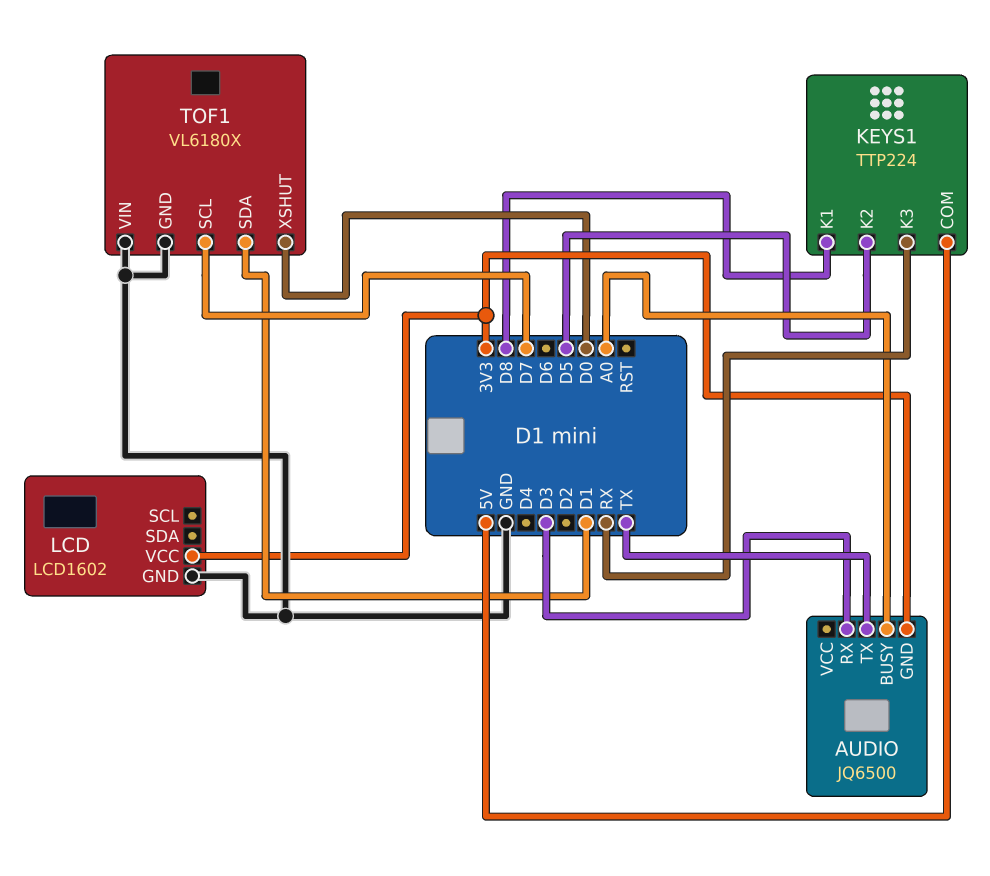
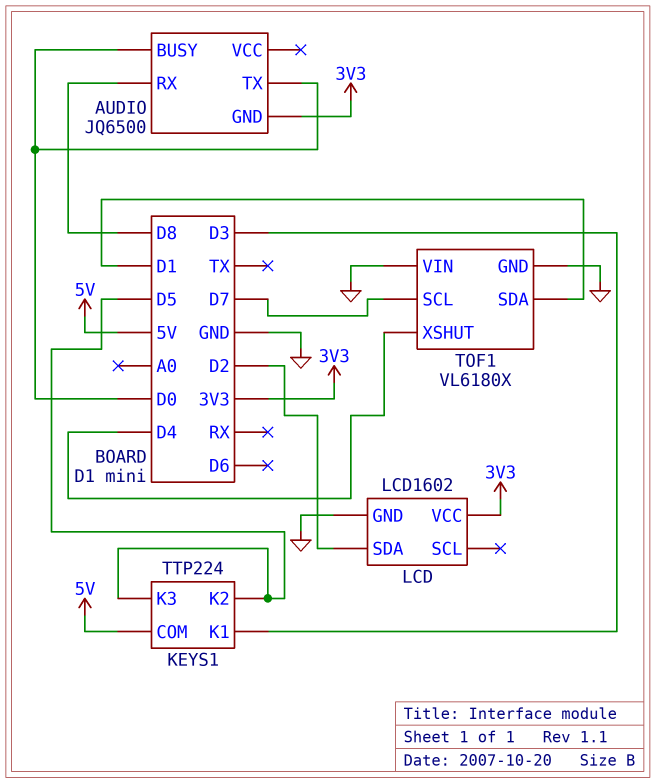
AUDIO pin BUSY: A0 -> D0
AUDIO pin RX: D3 -> D8
AUDIO pin TX: TX -> D0
KEYS1 pin K1: D8 -> D3
KEYS1 pin K3: RX -> D5
LCD pin SDA: none -> D2
TOF1 pin XSHUT: D0 -> D4

